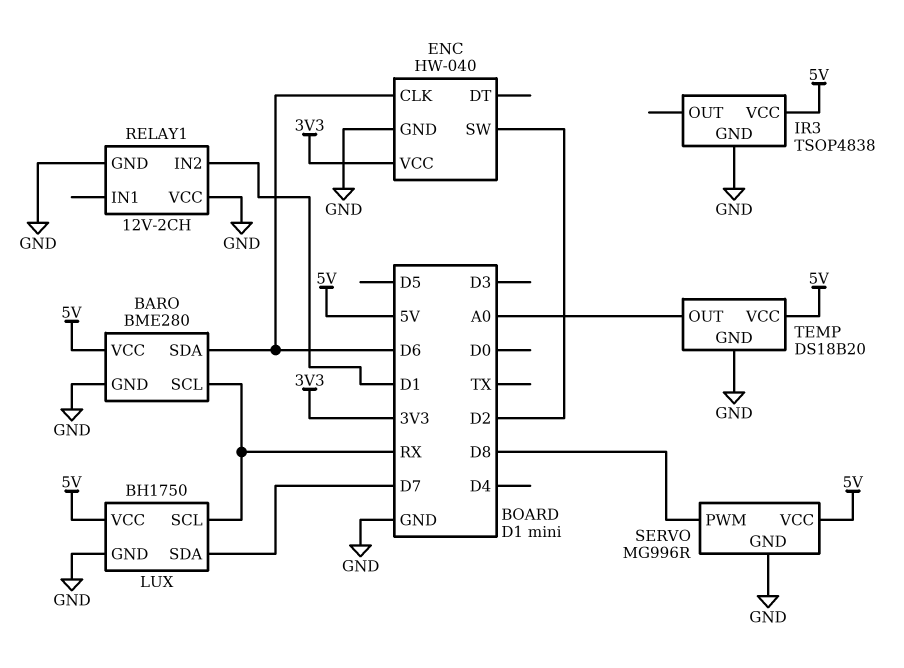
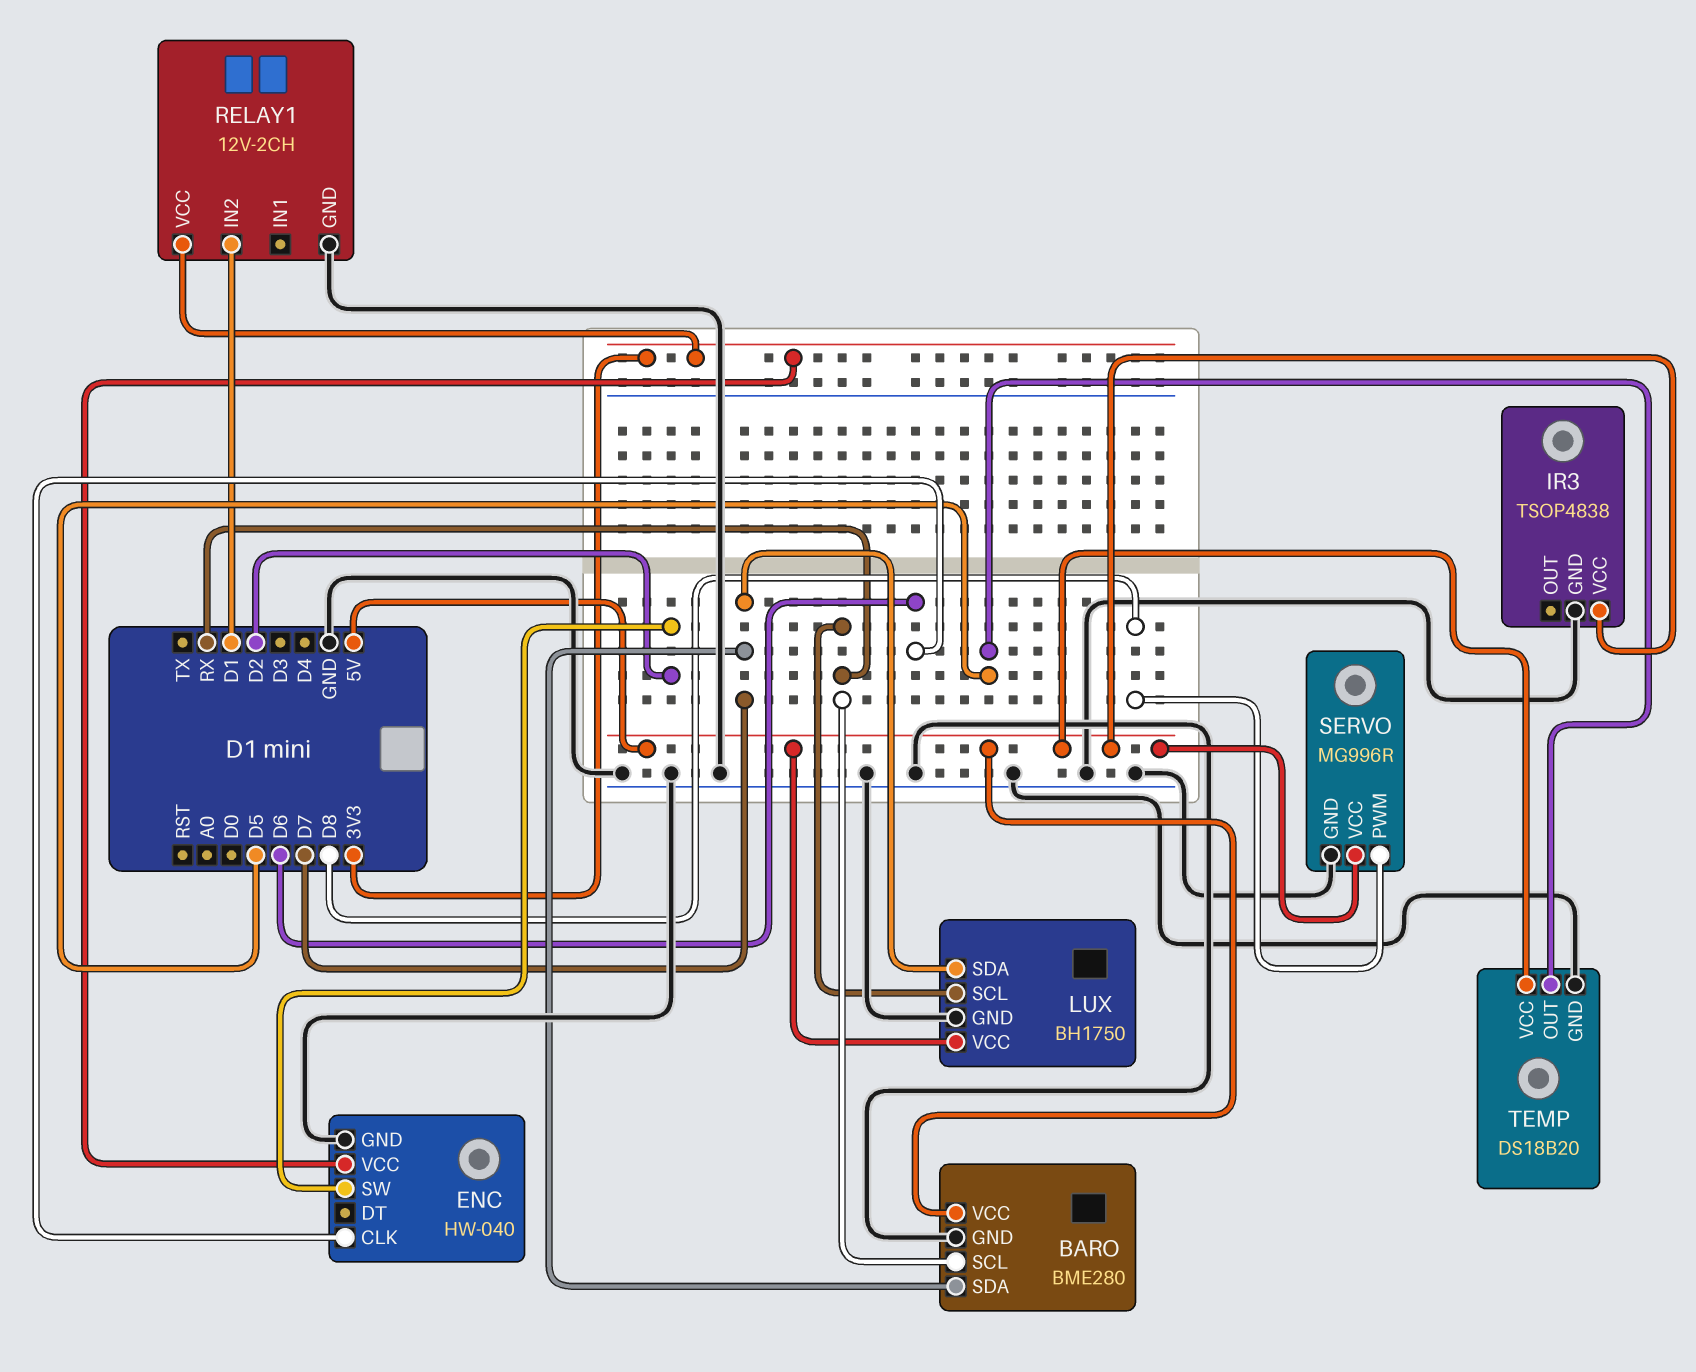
BARO pin SDA: D6 -> D7
RELAY1 pin VCC: GND -> 3V3
TEMP pin OUT: A0 -> D5

